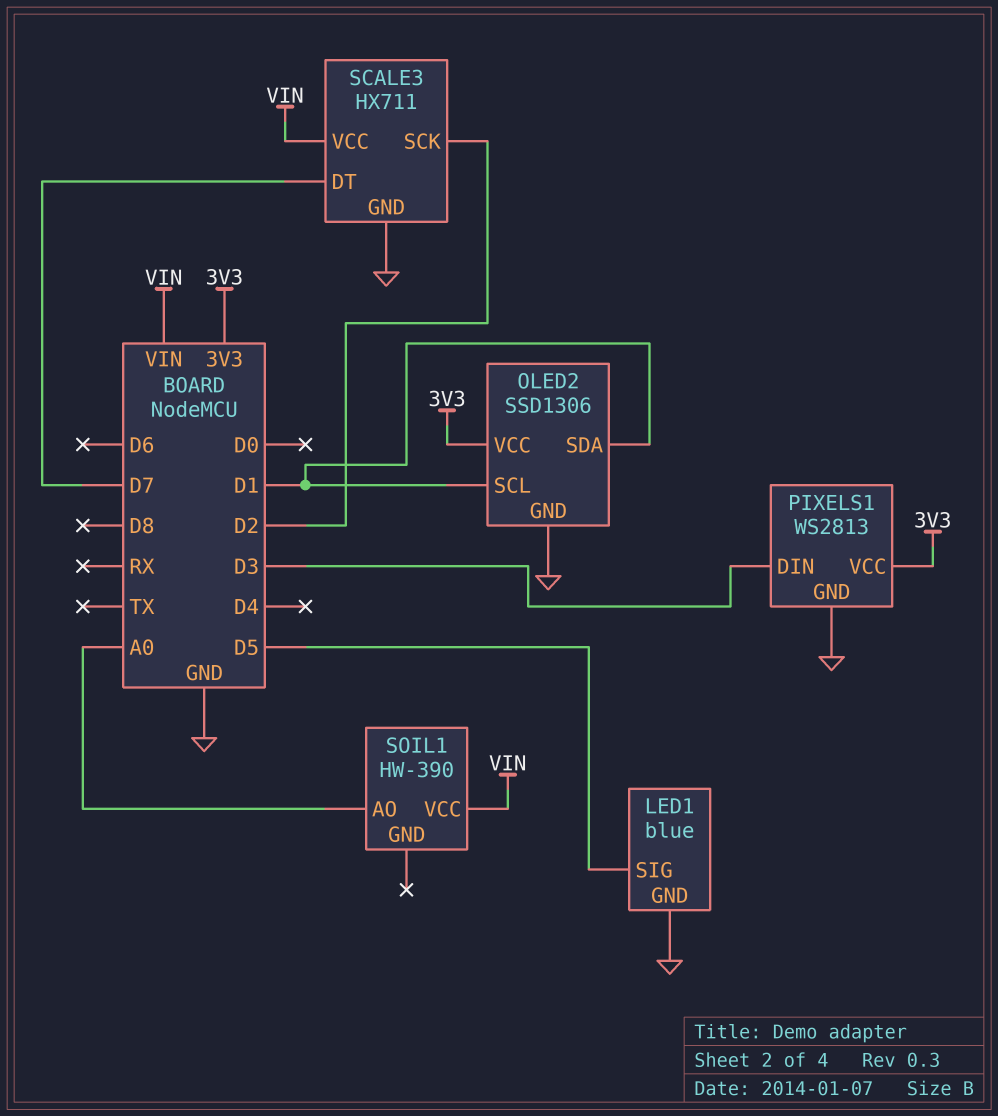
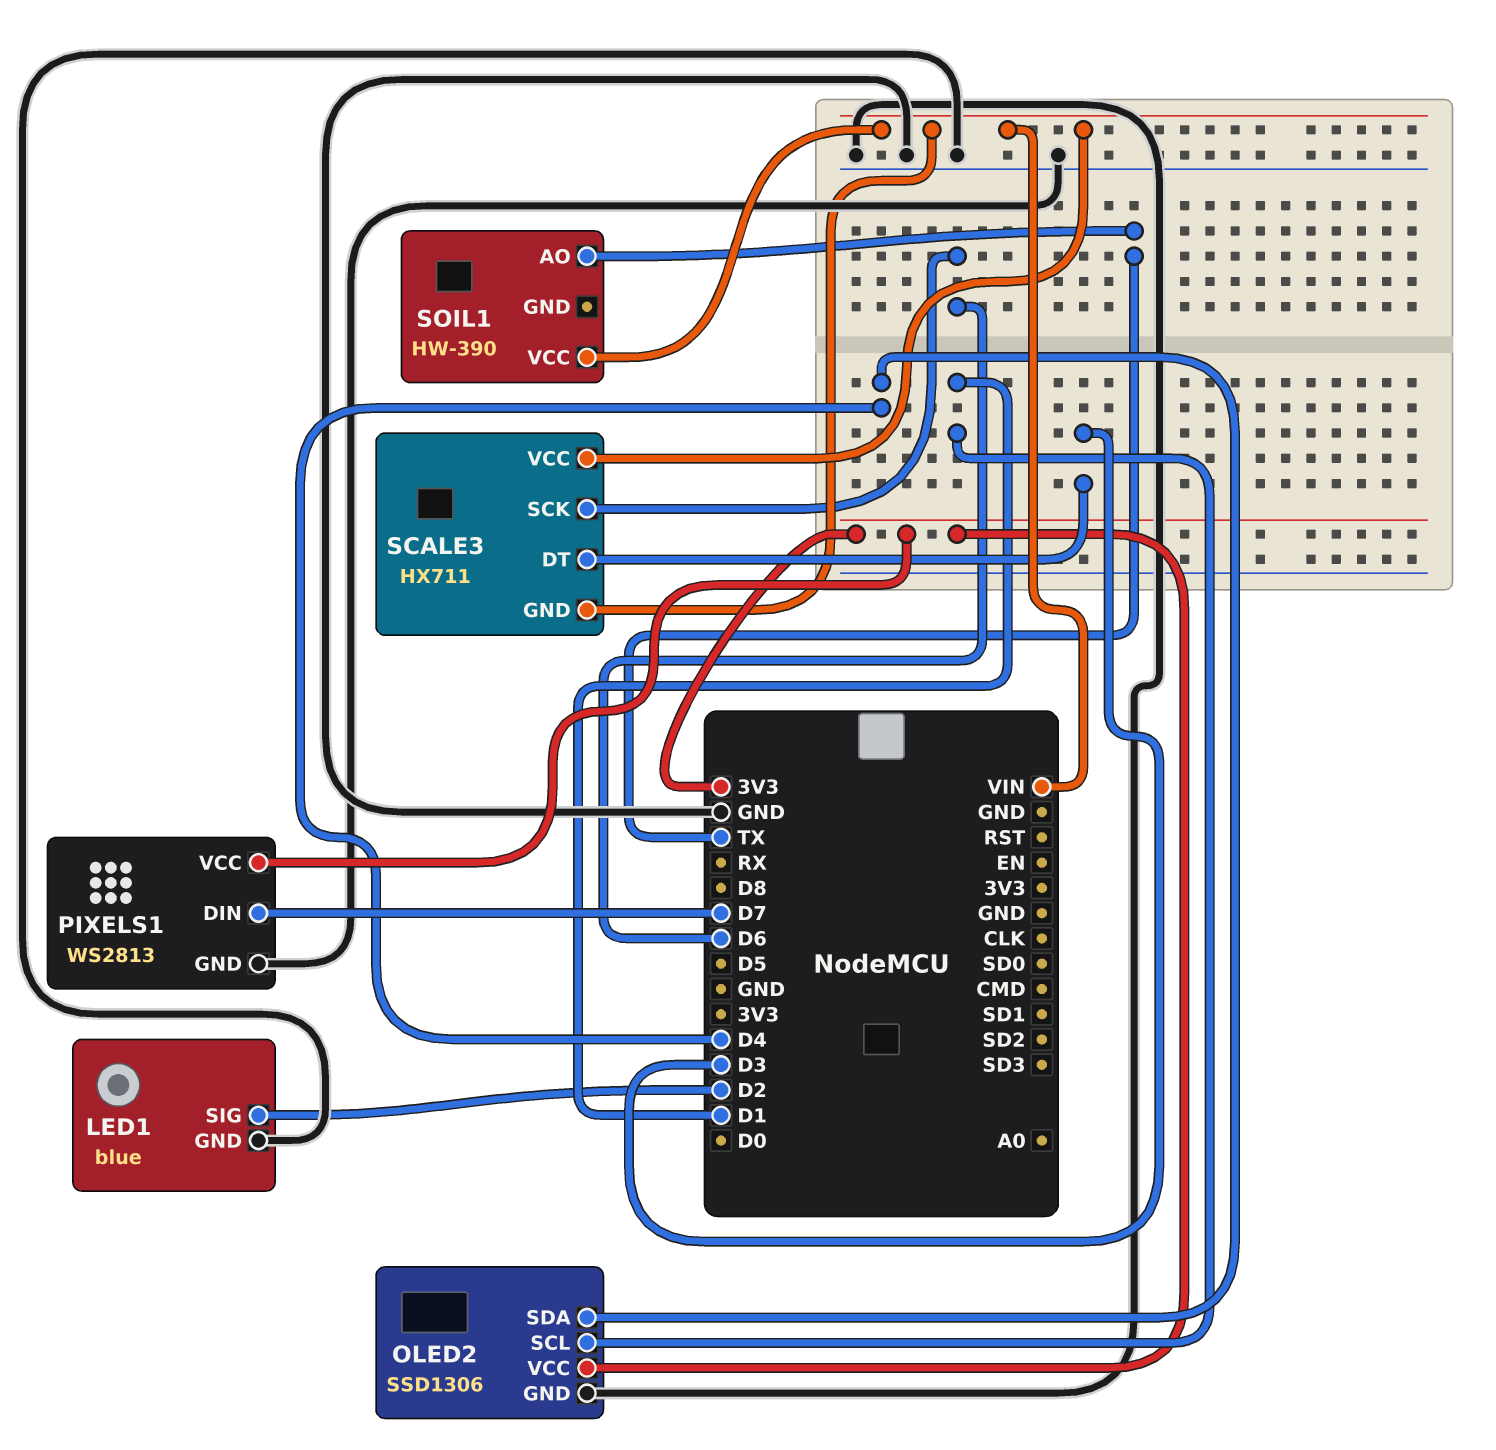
LED1 pin SIG: D5 -> D2
OLED2 pin SDA: D1 -> D4
PIXELS1 pin DIN: D3 -> D7
SCALE3 pin DT: D7 -> D3
SCALE3 pin GND: GND -> VIN
SCALE3 pin SCK: D2 -> D6
SOIL1 pin AO: A0 -> TX

